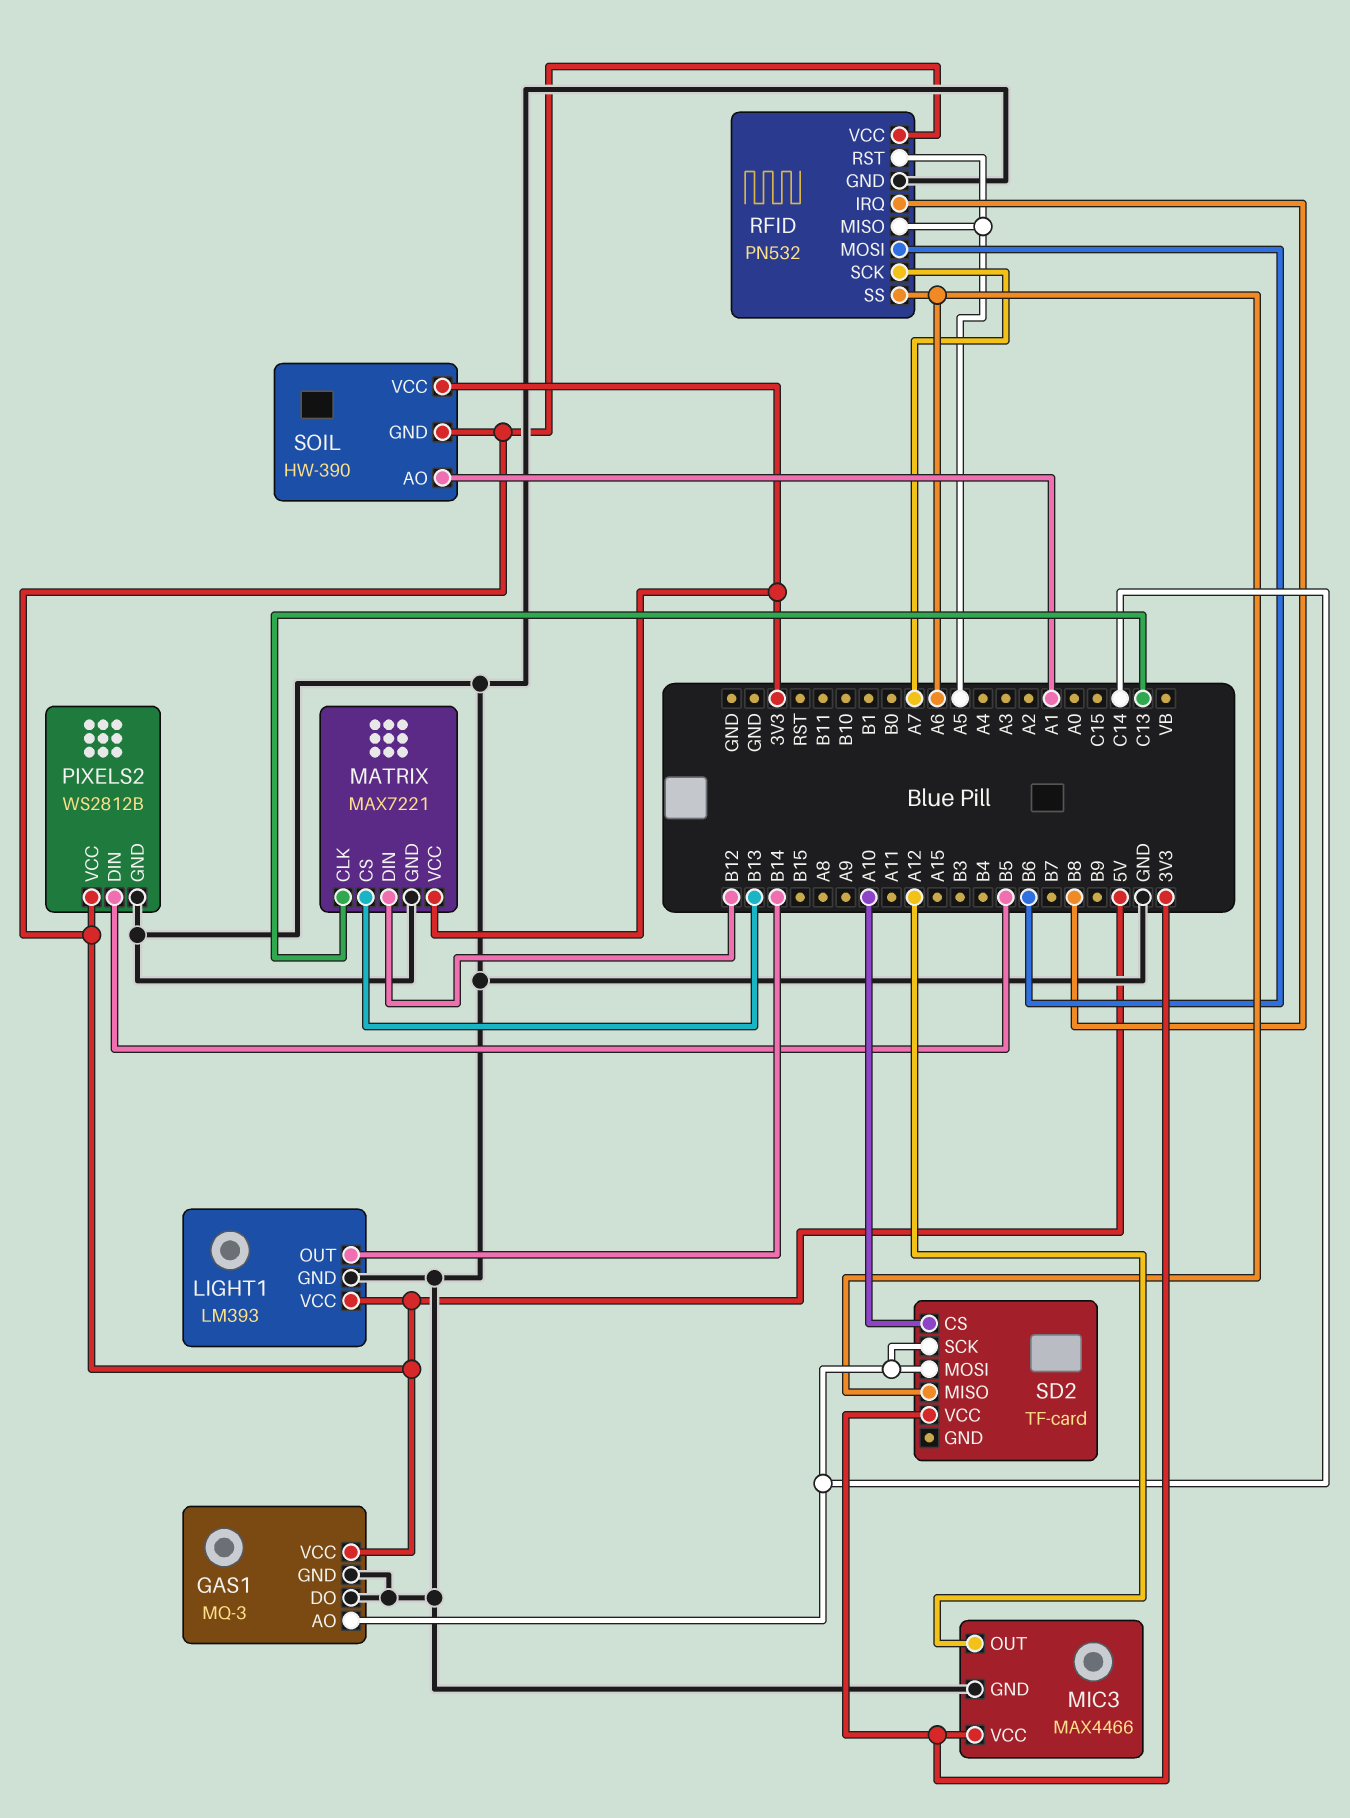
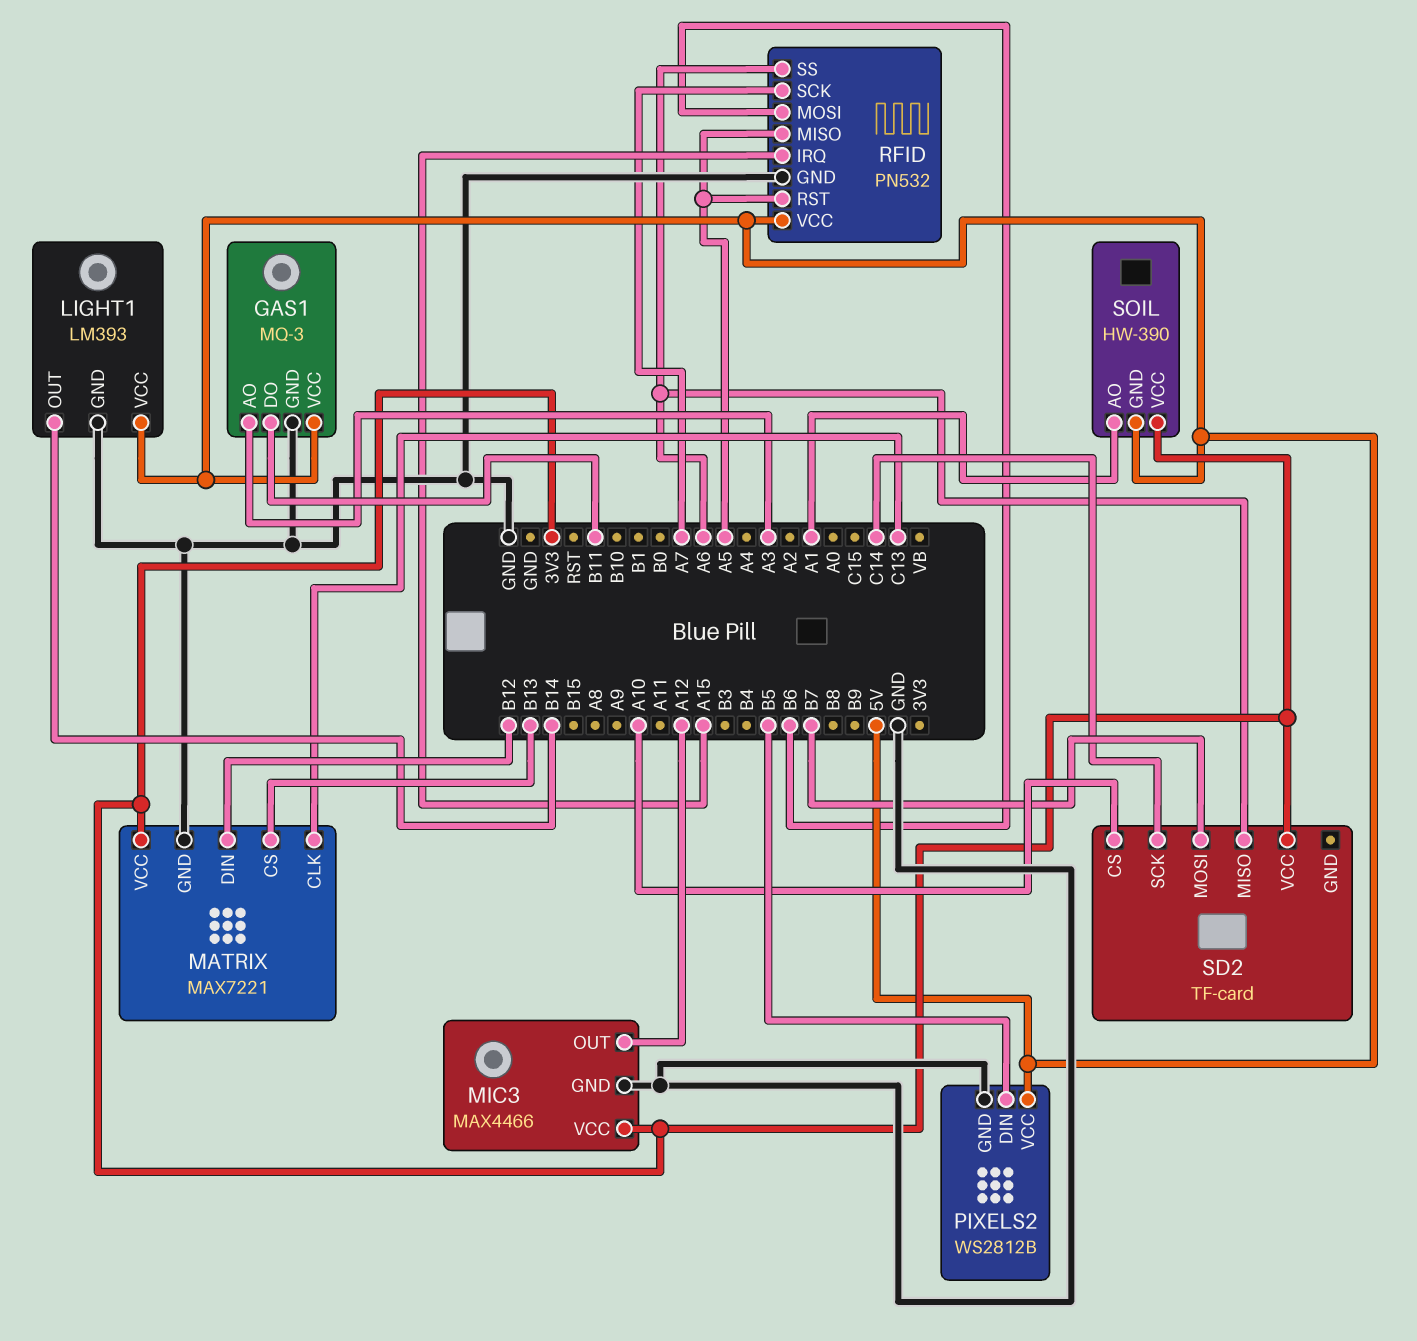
GAS1 pin AO: C14 -> A3
GAS1 pin DO: GND -> B11
RFID pin IRQ: B8 -> A15
SD2 pin MOSI: C14 -> B7

